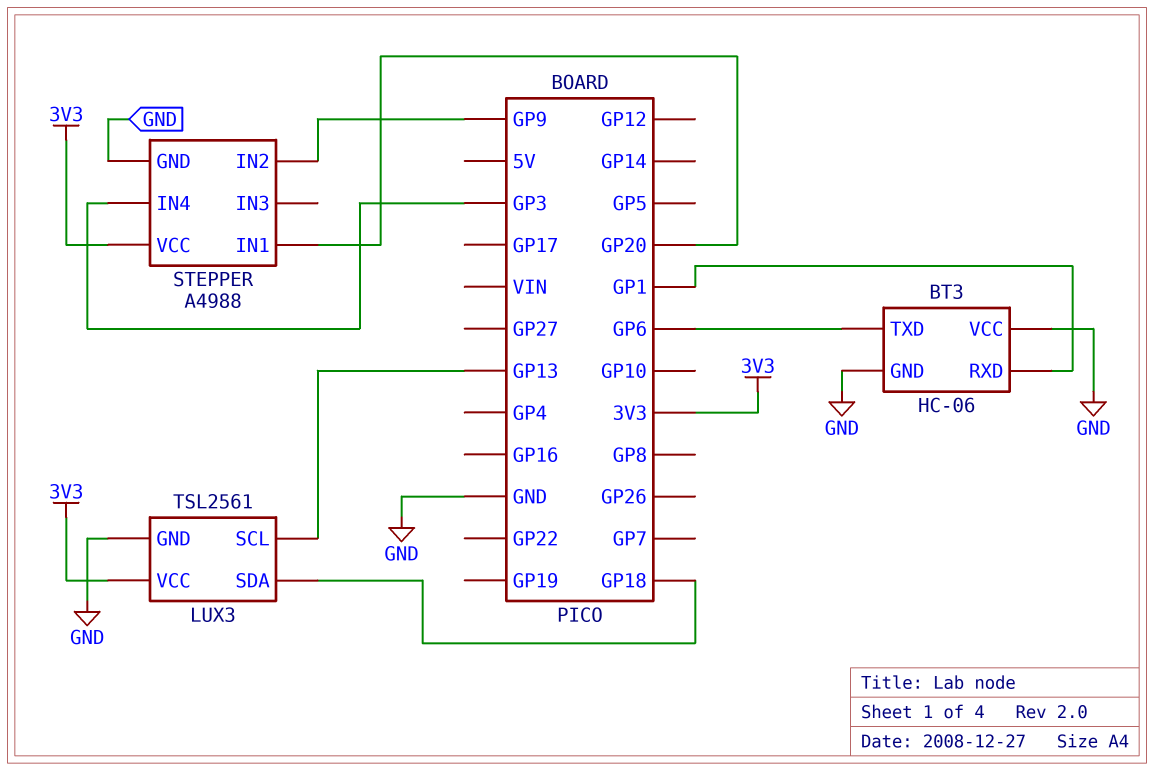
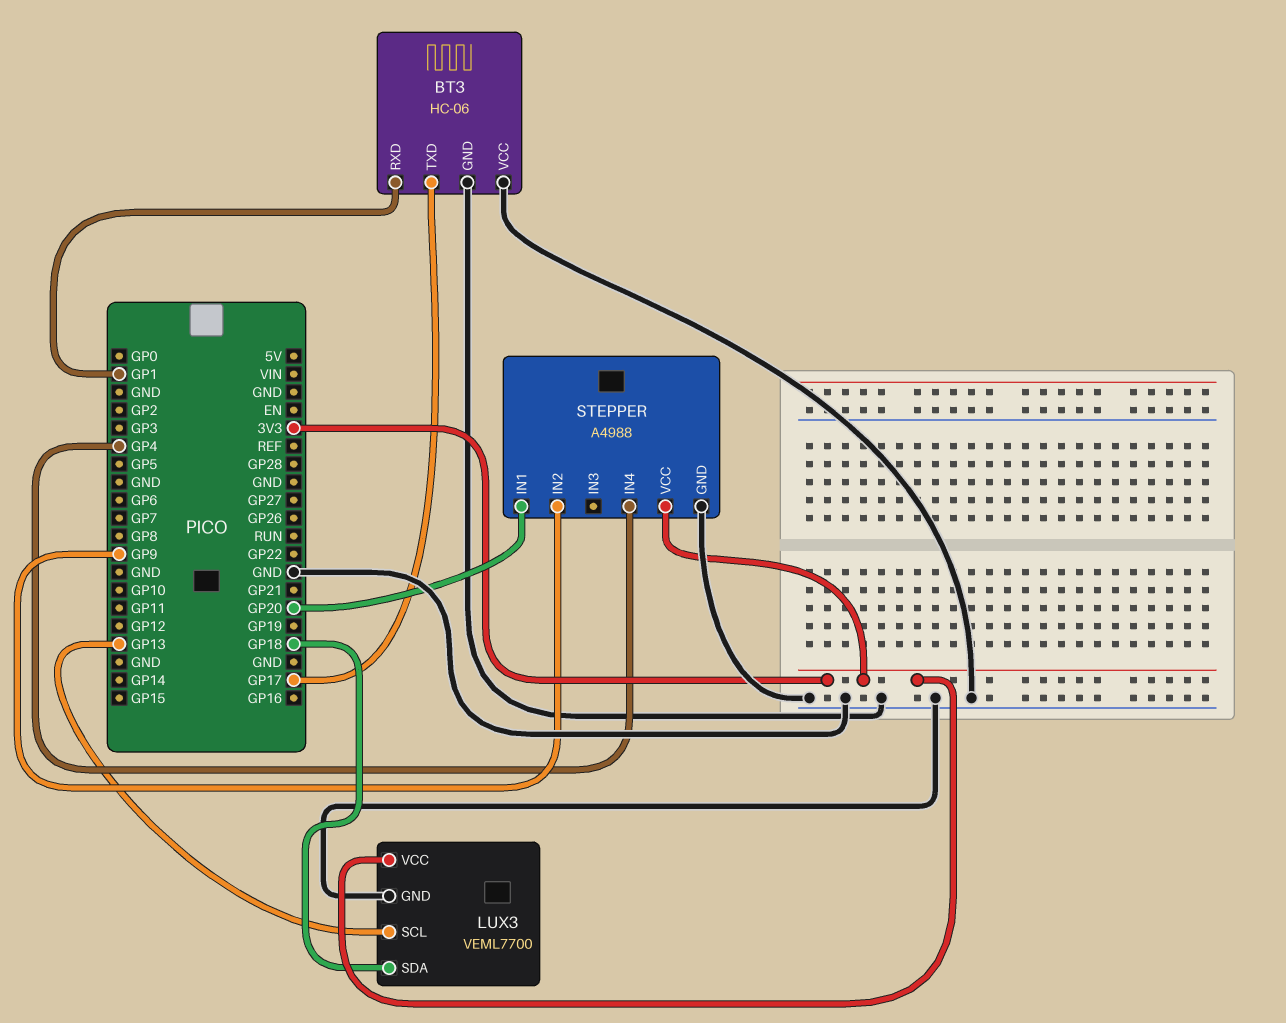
BT3 pin TXD: GP6 -> GP17
LUX3: TSL2561 -> VEML7700
STEPPER pin IN4: GP3 -> GP4

